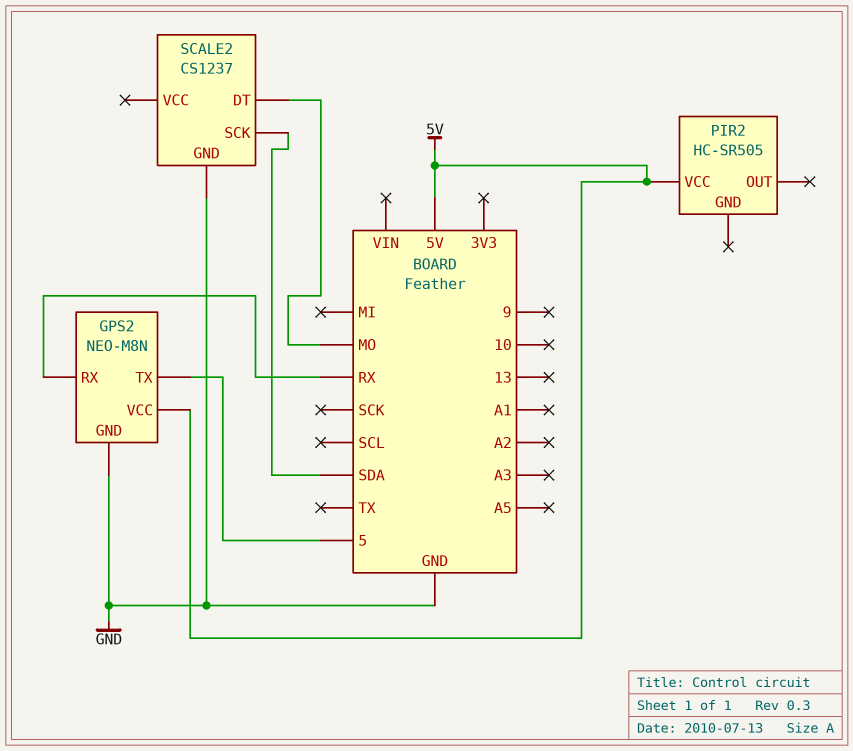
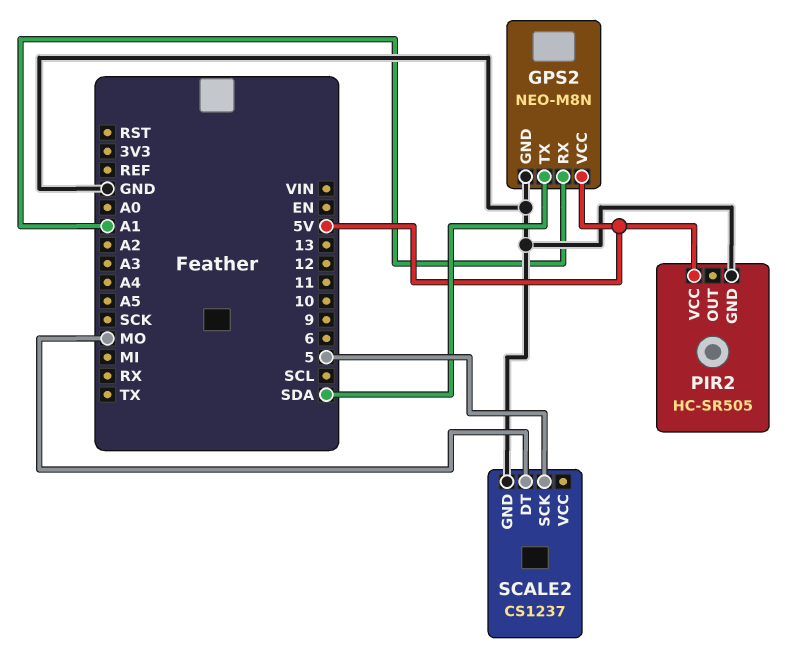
GPS2 pin RX: RX -> A1
GPS2 pin TX: 5 -> SDA
PIR2 pin GND: none -> GND
SCALE2 pin SCK: SDA -> 5

